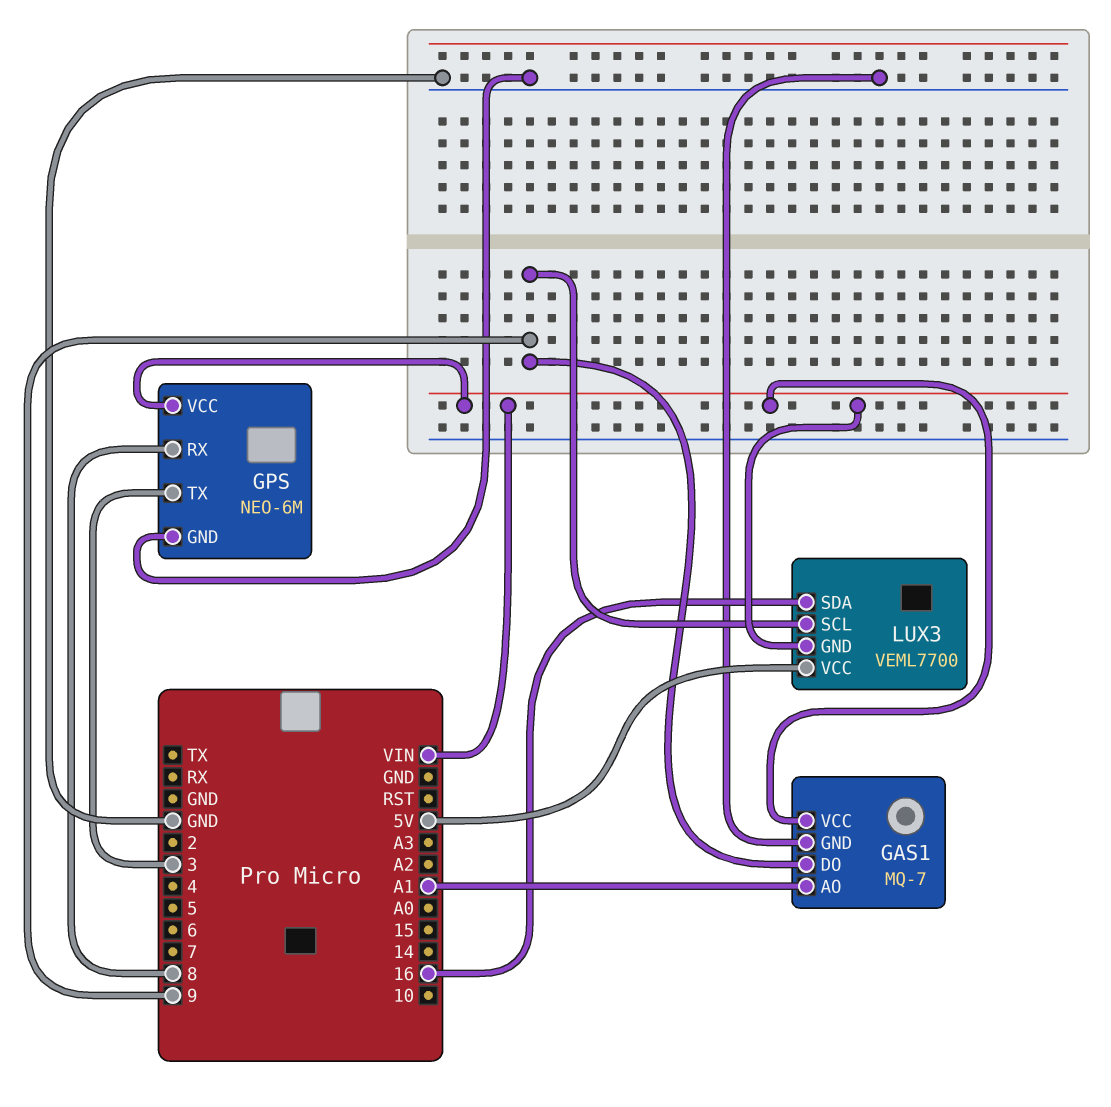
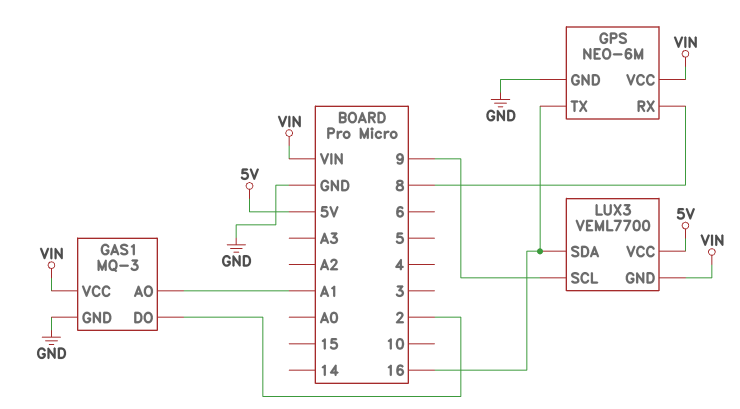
GAS1: MQ-7 -> MQ-3
GAS1 pin DO: 9 -> 2
GPS pin TX: 3 -> 16

